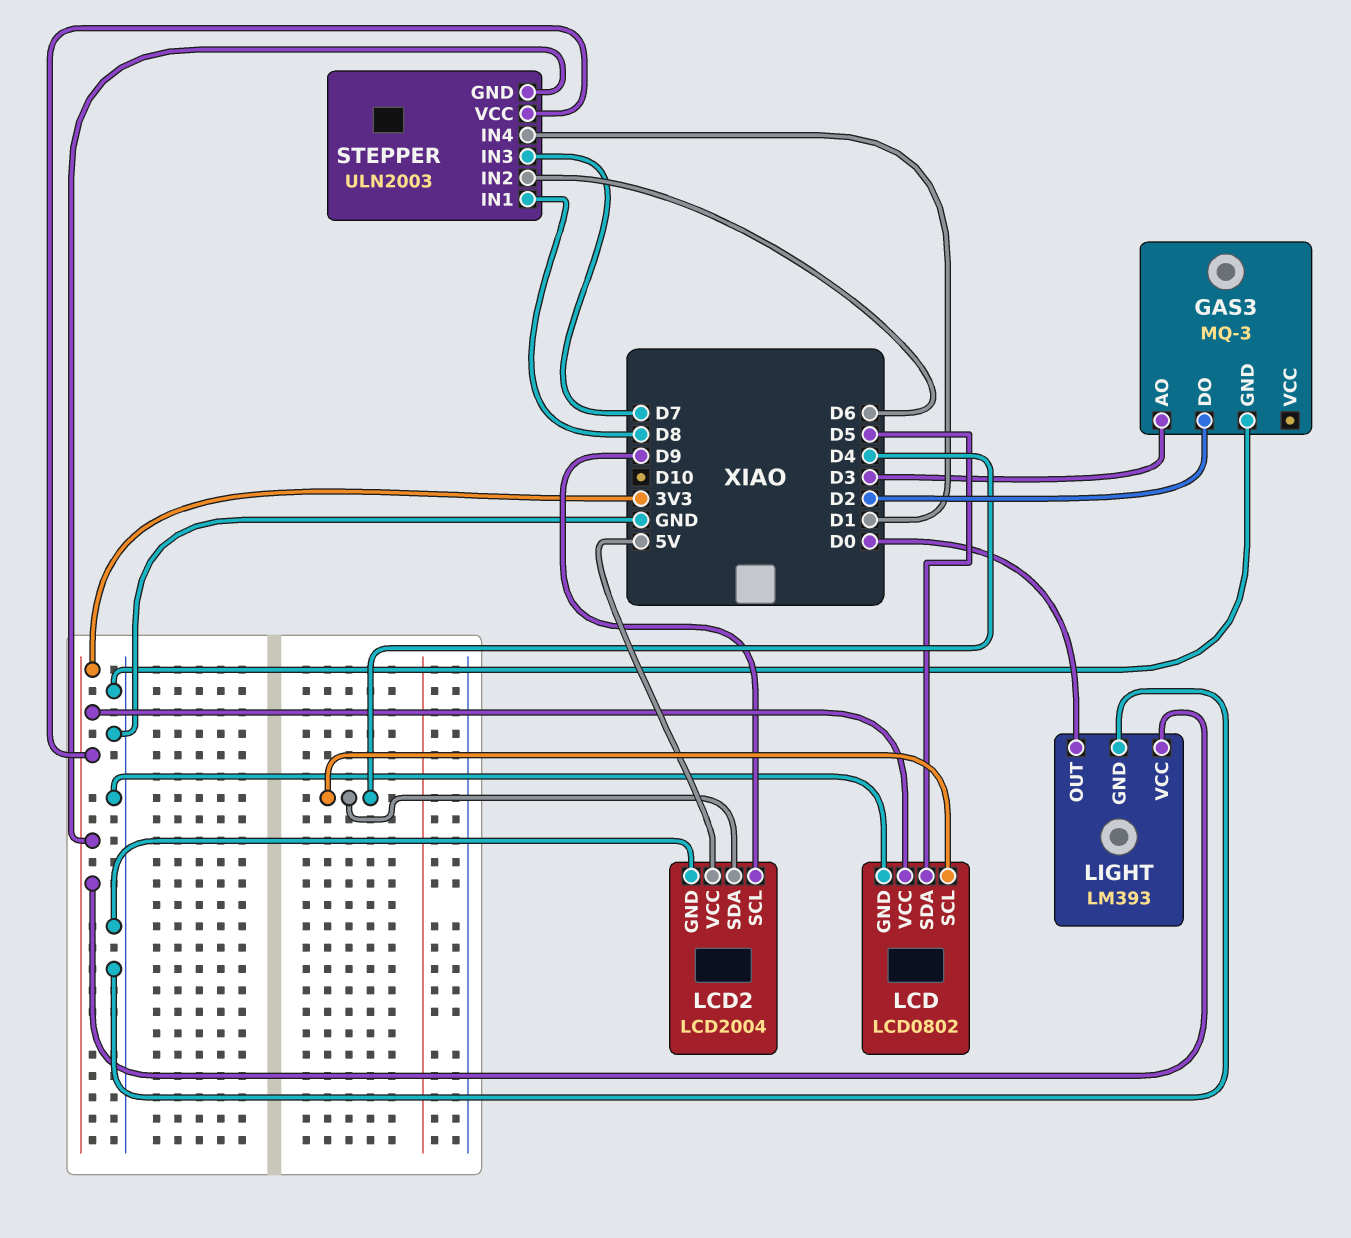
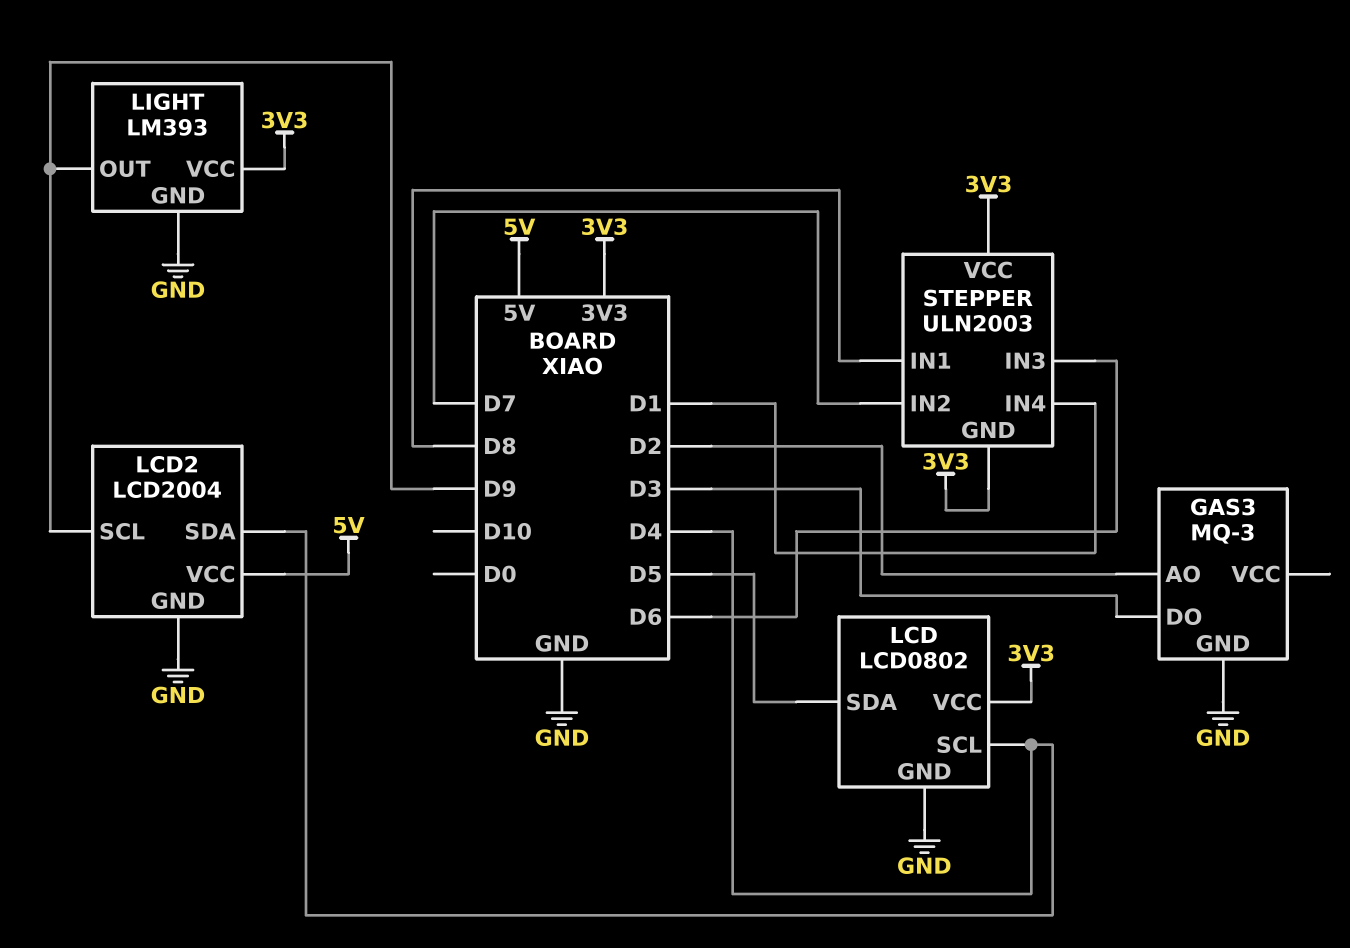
GAS3 pin AO: D3 -> D2
GAS3 pin DO: D2 -> D3
LIGHT pin OUT: D0 -> D9
STEPPER pin IN2: D6 -> D7
STEPPER pin IN3: D7 -> D6

